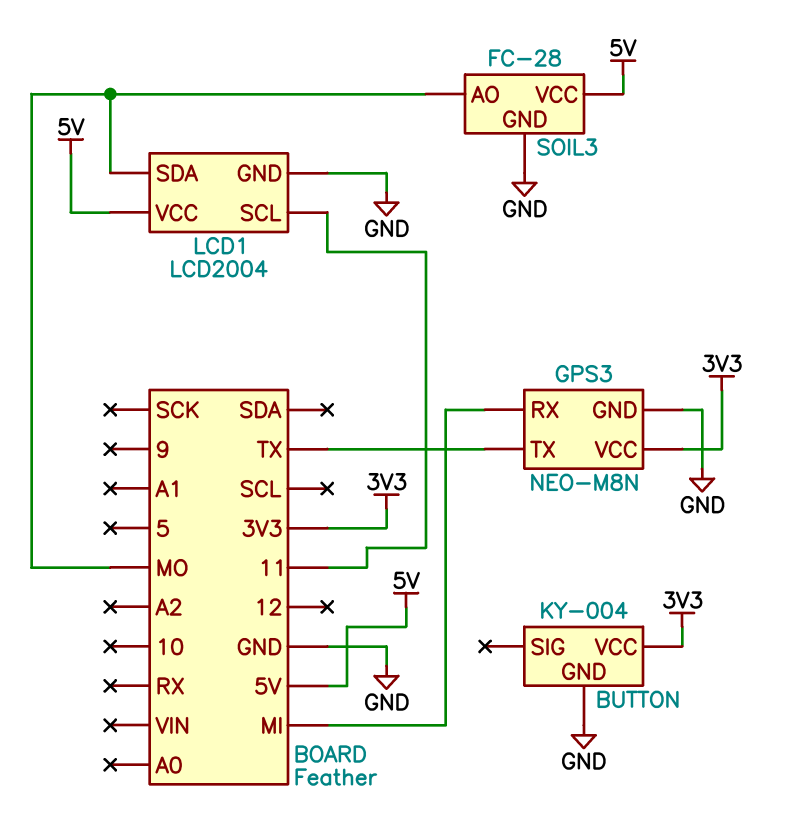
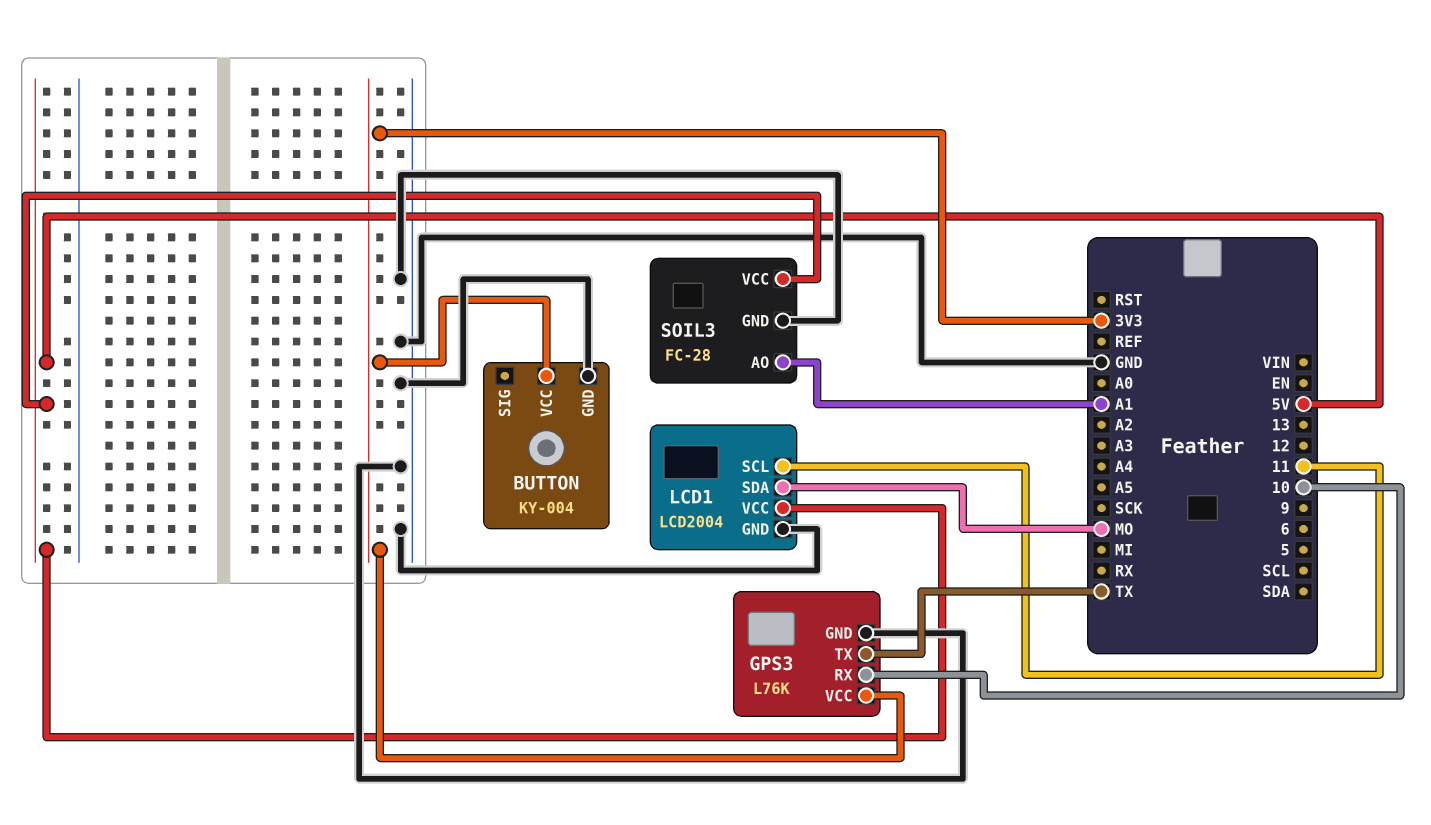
GPS3: NEO-M8N -> L76K
GPS3 pin RX: MI -> 10
SOIL3 pin AO: MO -> A1

